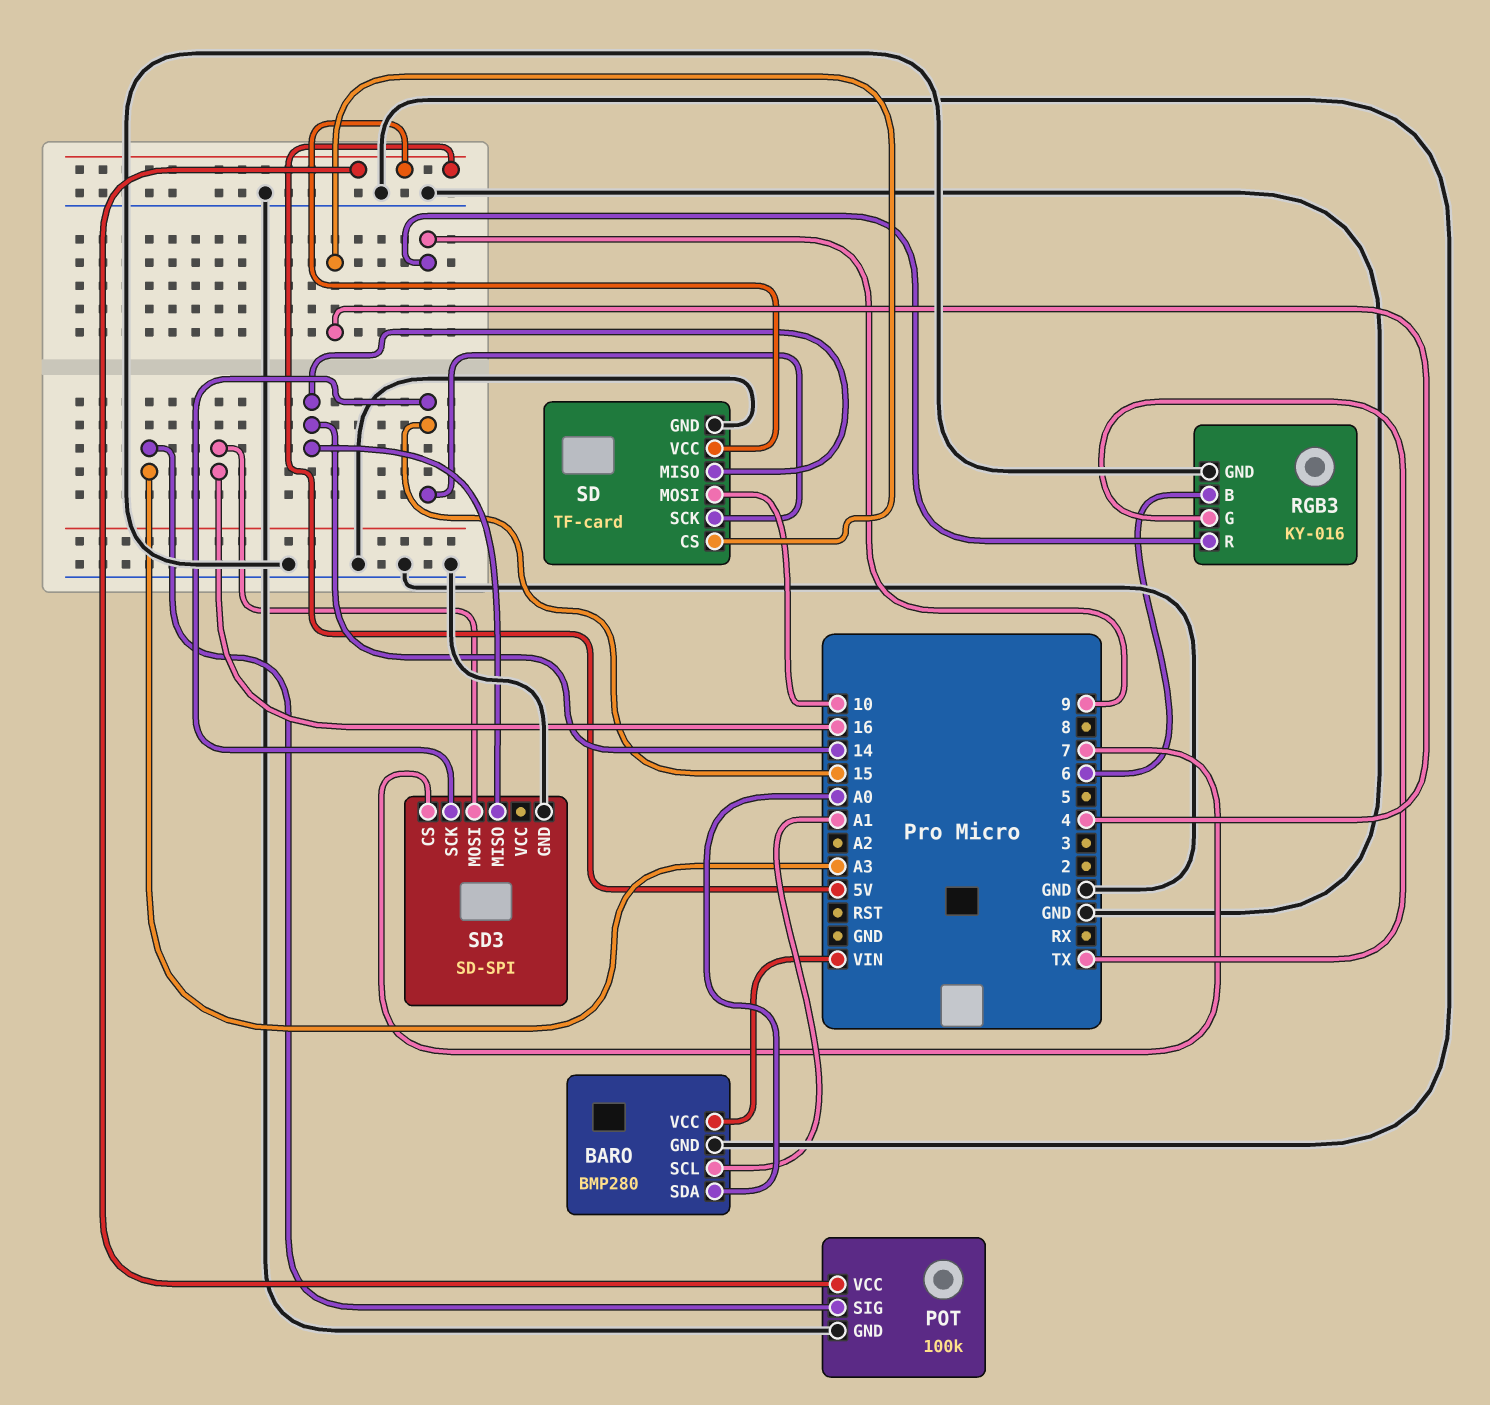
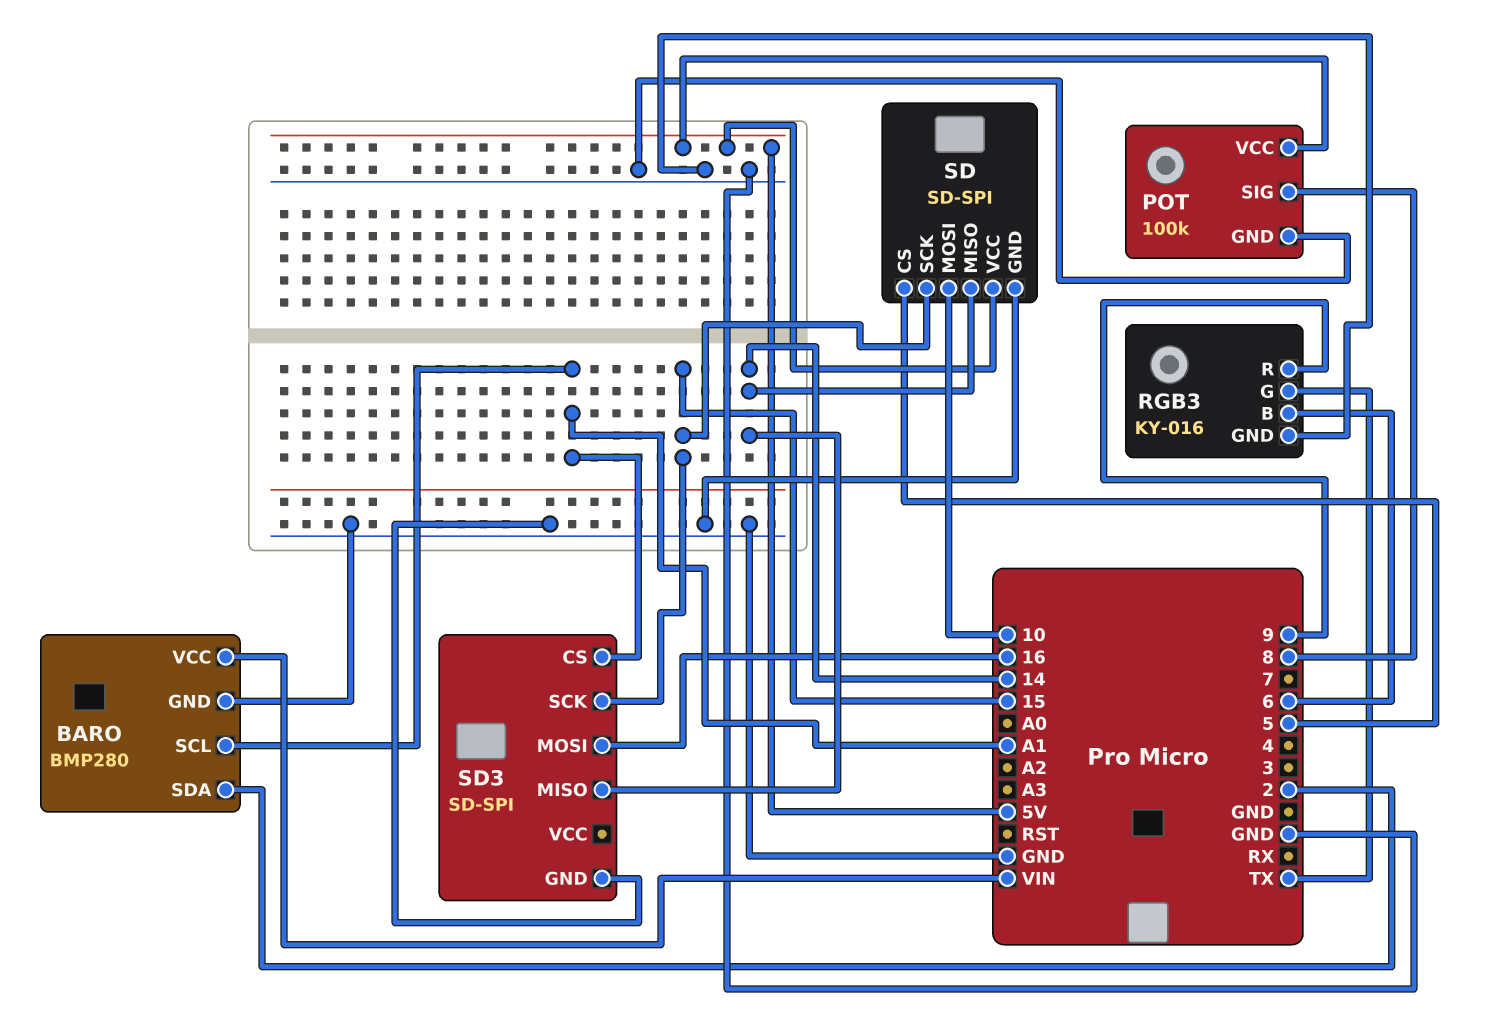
BARO pin SDA: A0 -> 2
POT pin SIG: A3 -> 8
SD: TF-card -> SD-SPI
SD pin CS: 4 -> 5
SD3 pin CS: 7 -> A1

